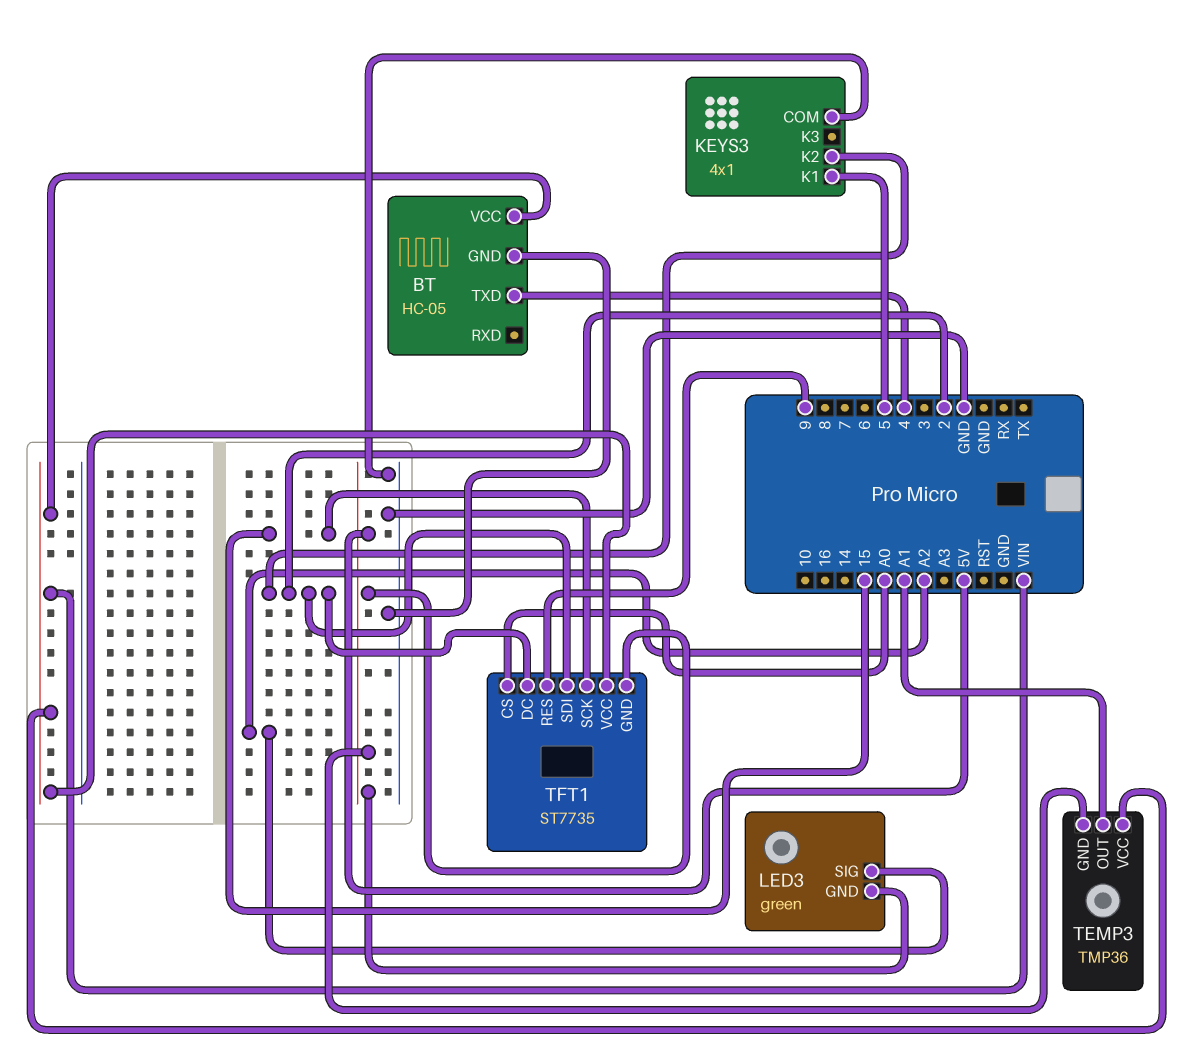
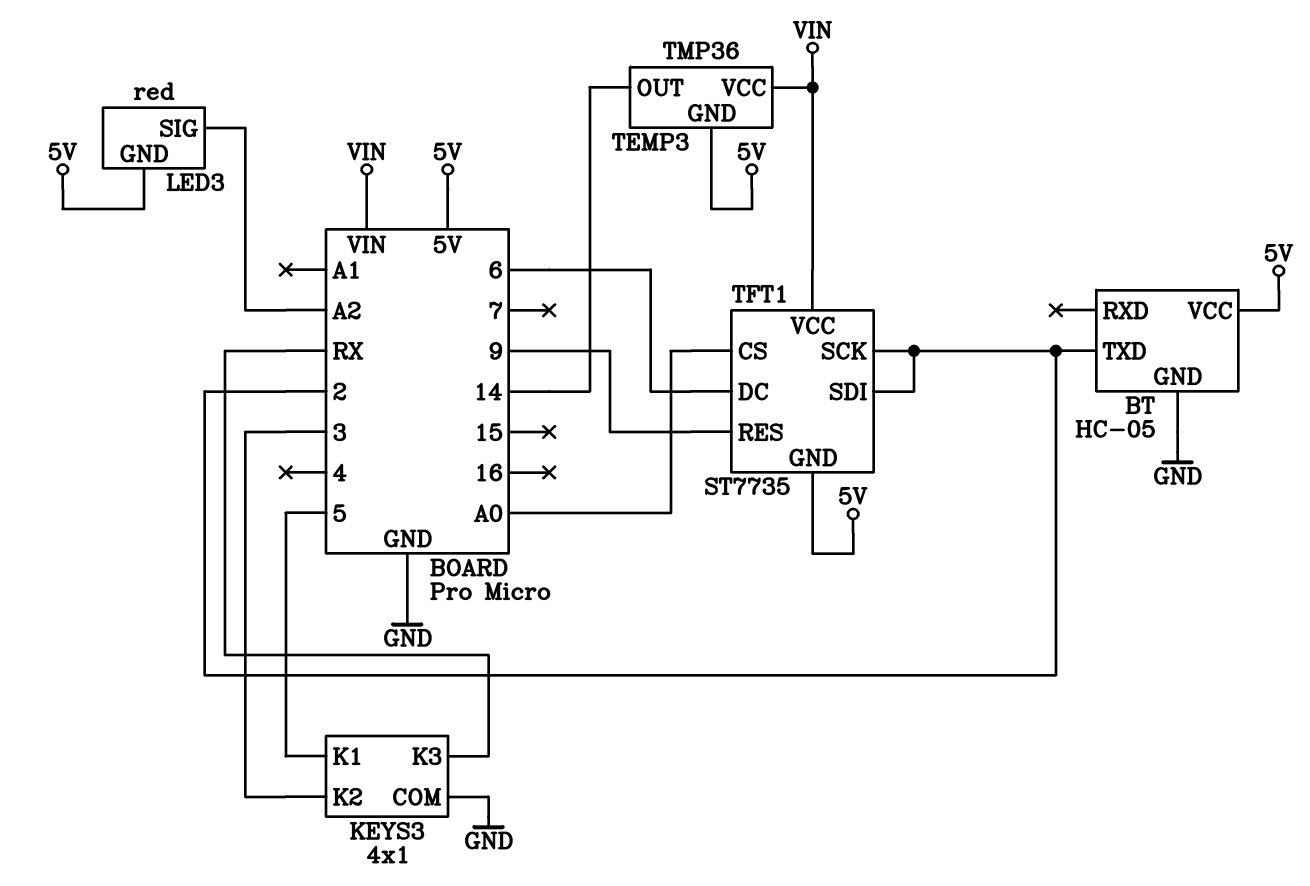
BT pin TXD: 4 -> 2
BT pin VCC: VIN -> 5V
KEYS3 pin K2: 2 -> 3
KEYS3 pin K3: none -> RX
LED3: green -> red
TEMP3 pin OUT: A1 -> 14
TFT1 pin DC: 2 -> 6
TFT1 pin SCK: 15 -> 2

